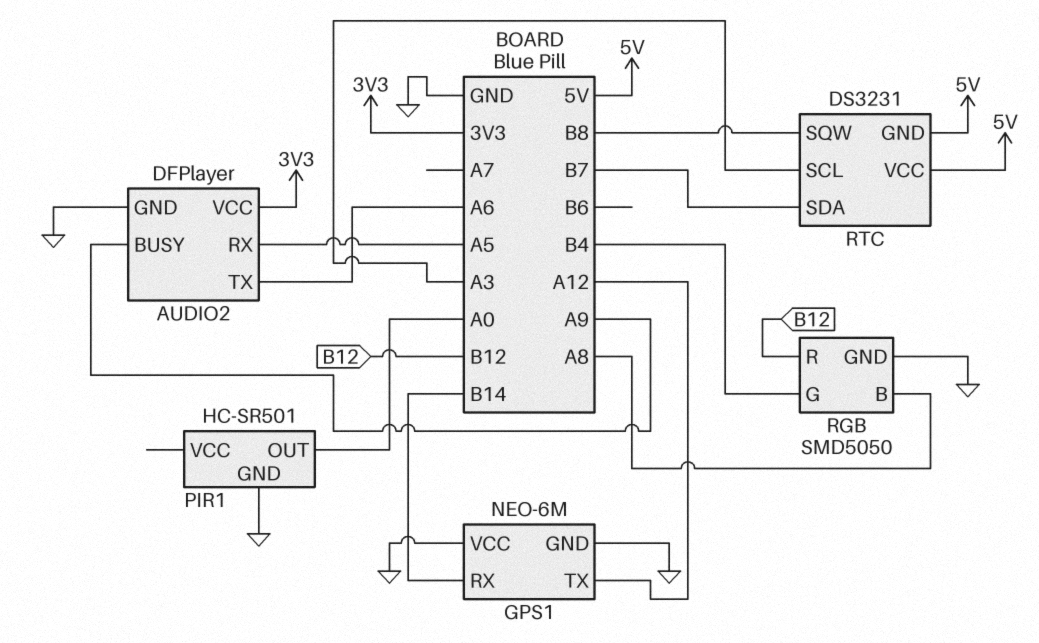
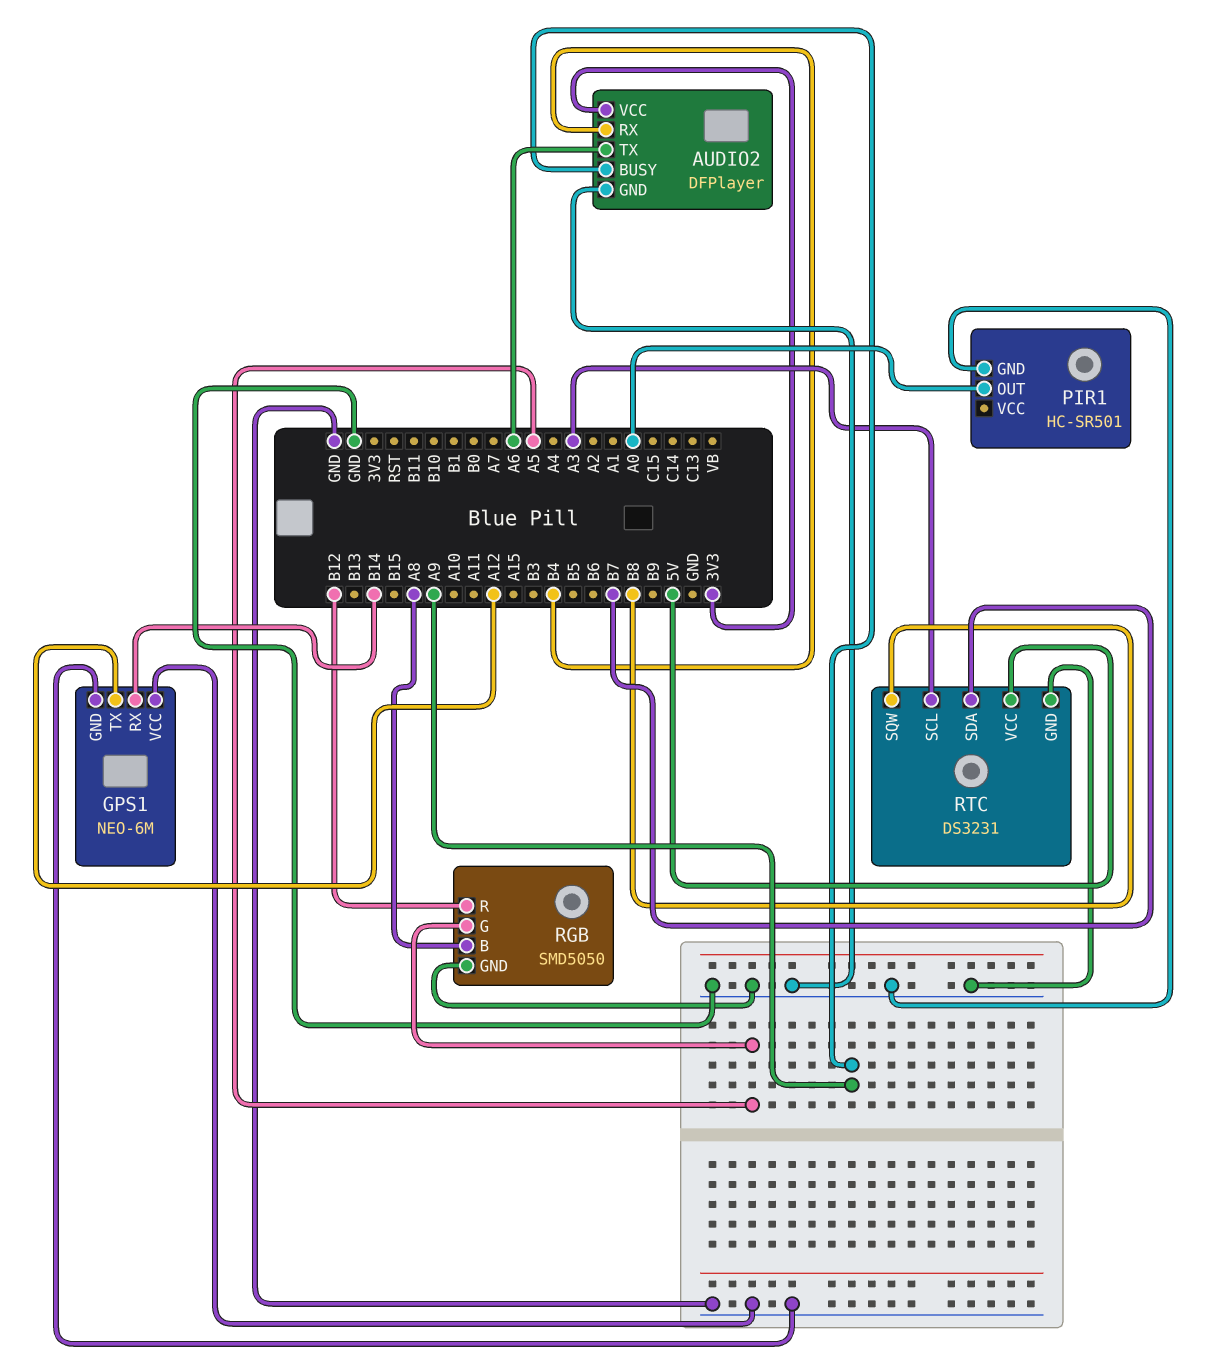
AUDIO2 pin RX: A5 -> B4
RGB pin G: B4 -> A5
RTC pin GND: 5V -> GND

